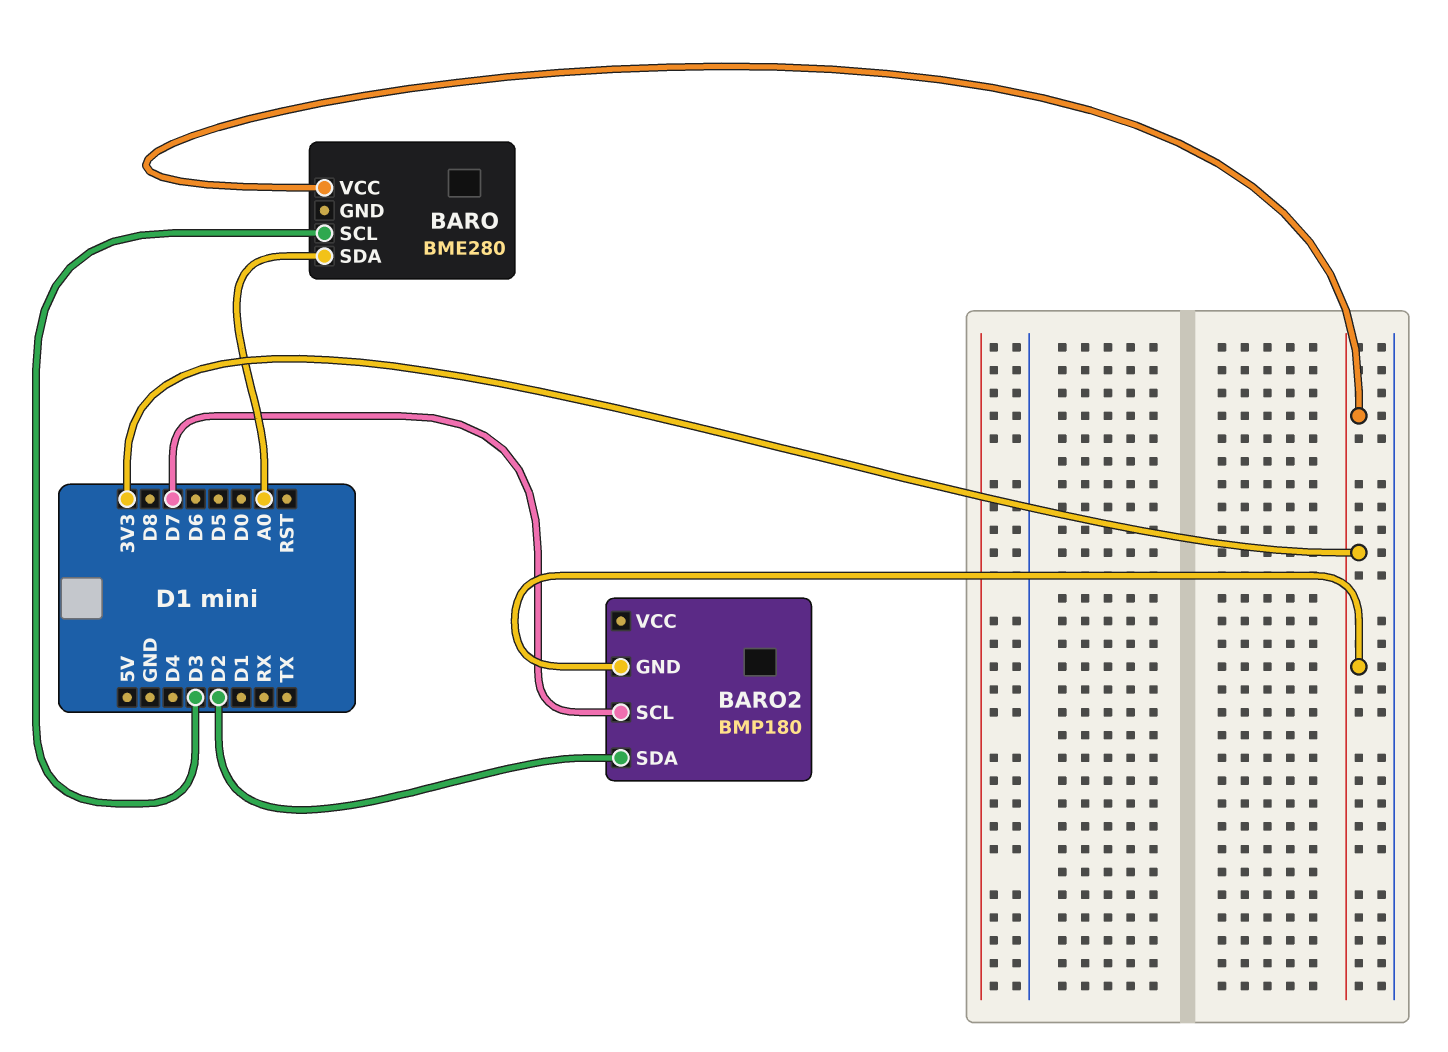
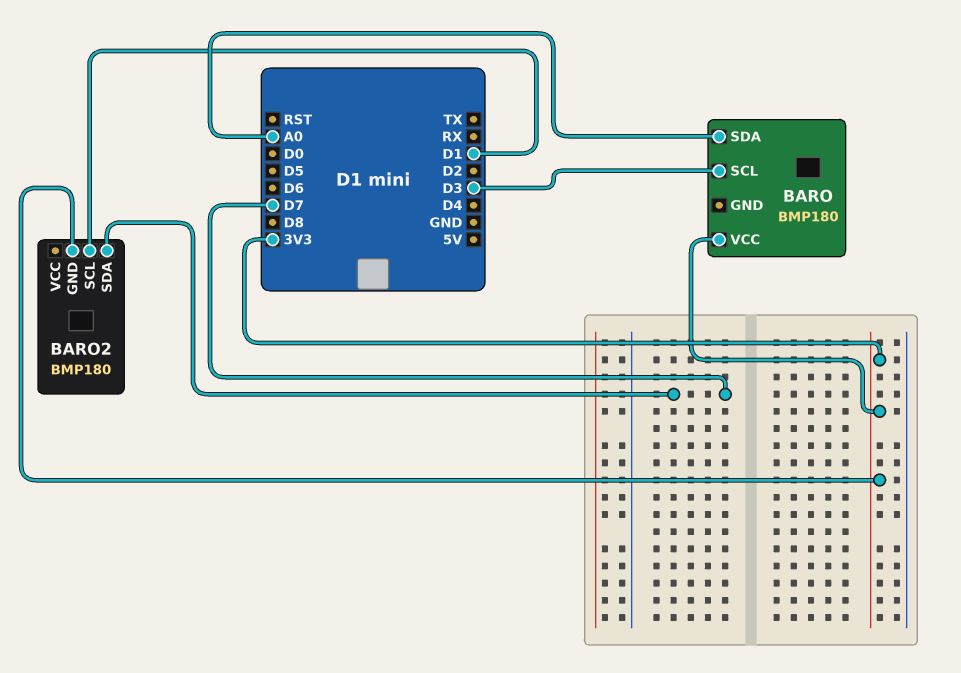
BARO: BME280 -> BMP180
BARO2 pin SCL: D7 -> D1
BARO2 pin SDA: D2 -> D7

